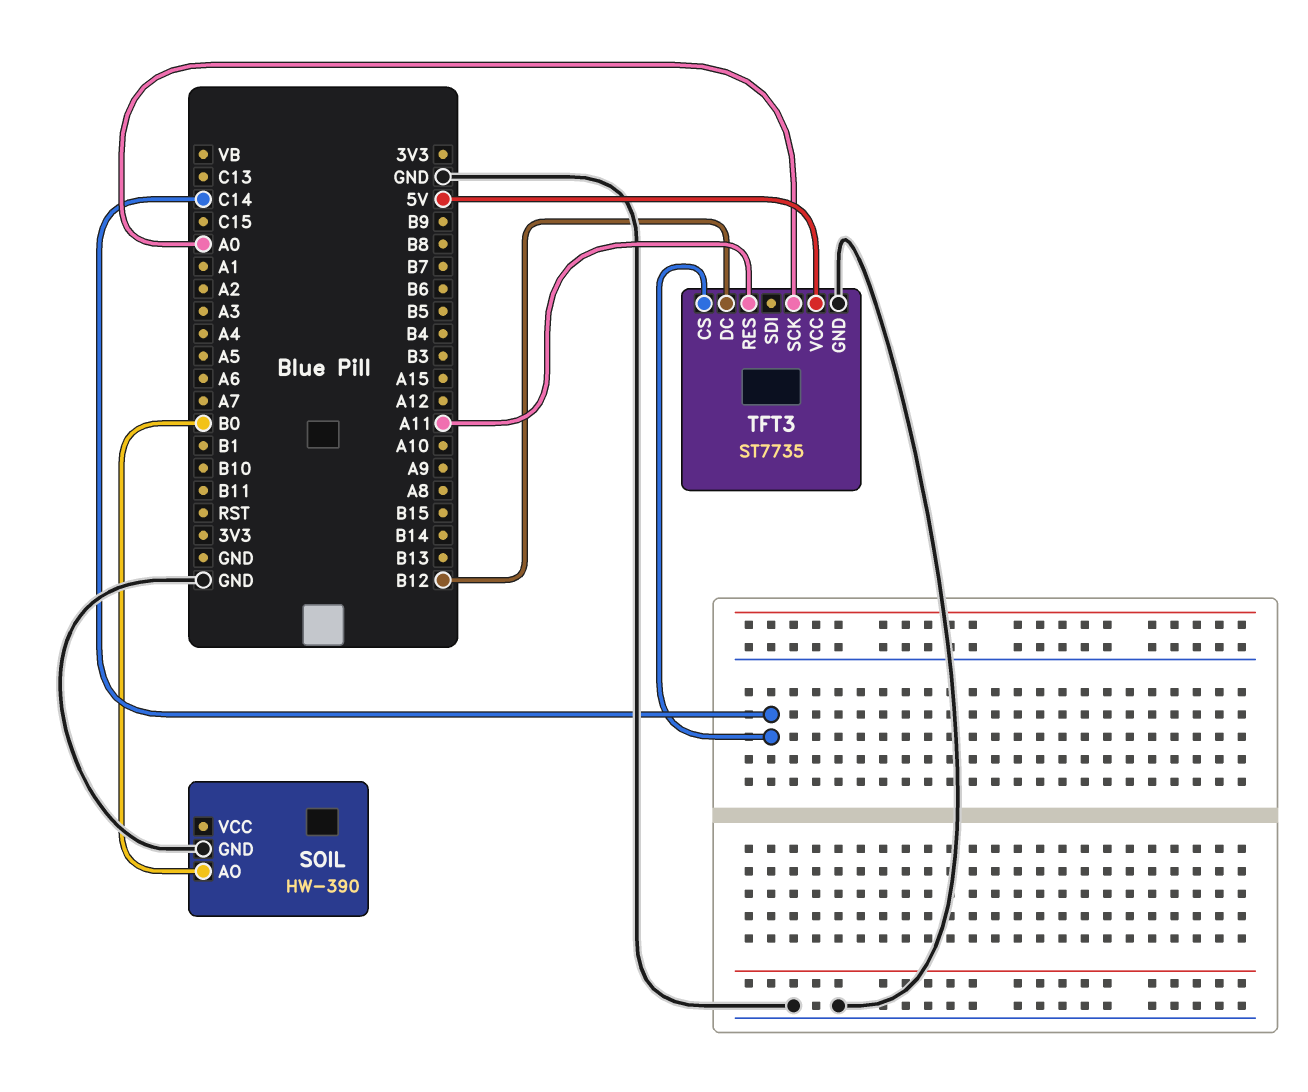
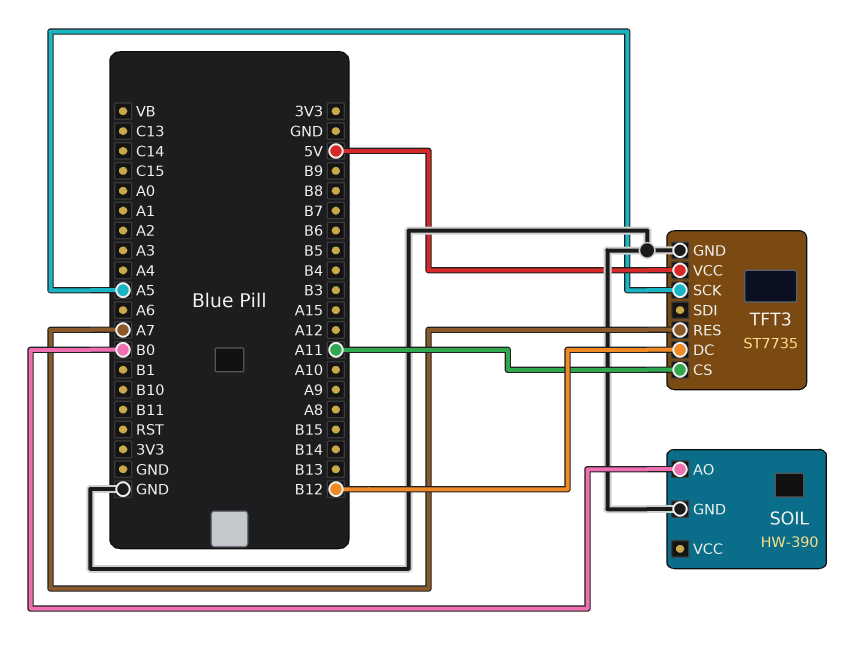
TFT3 pin CS: C14 -> A11
TFT3 pin RES: A11 -> A7
TFT3 pin SCK: A0 -> A5

